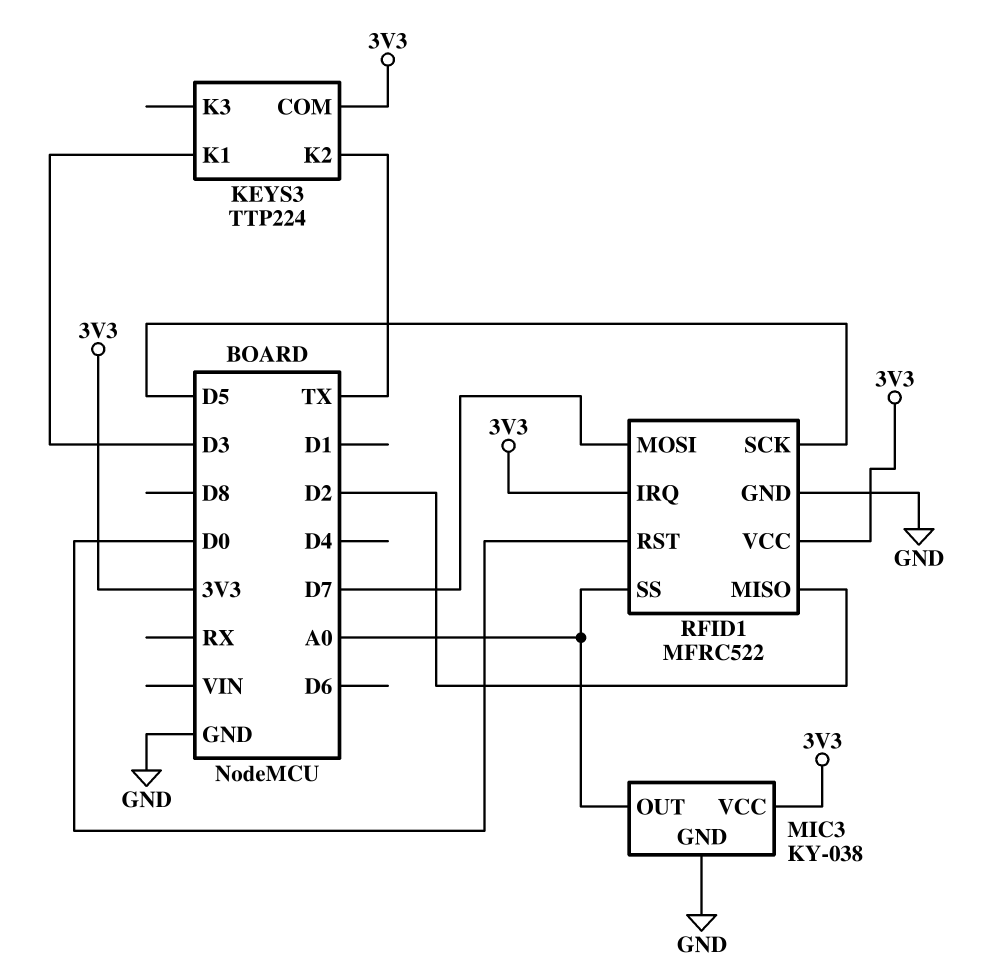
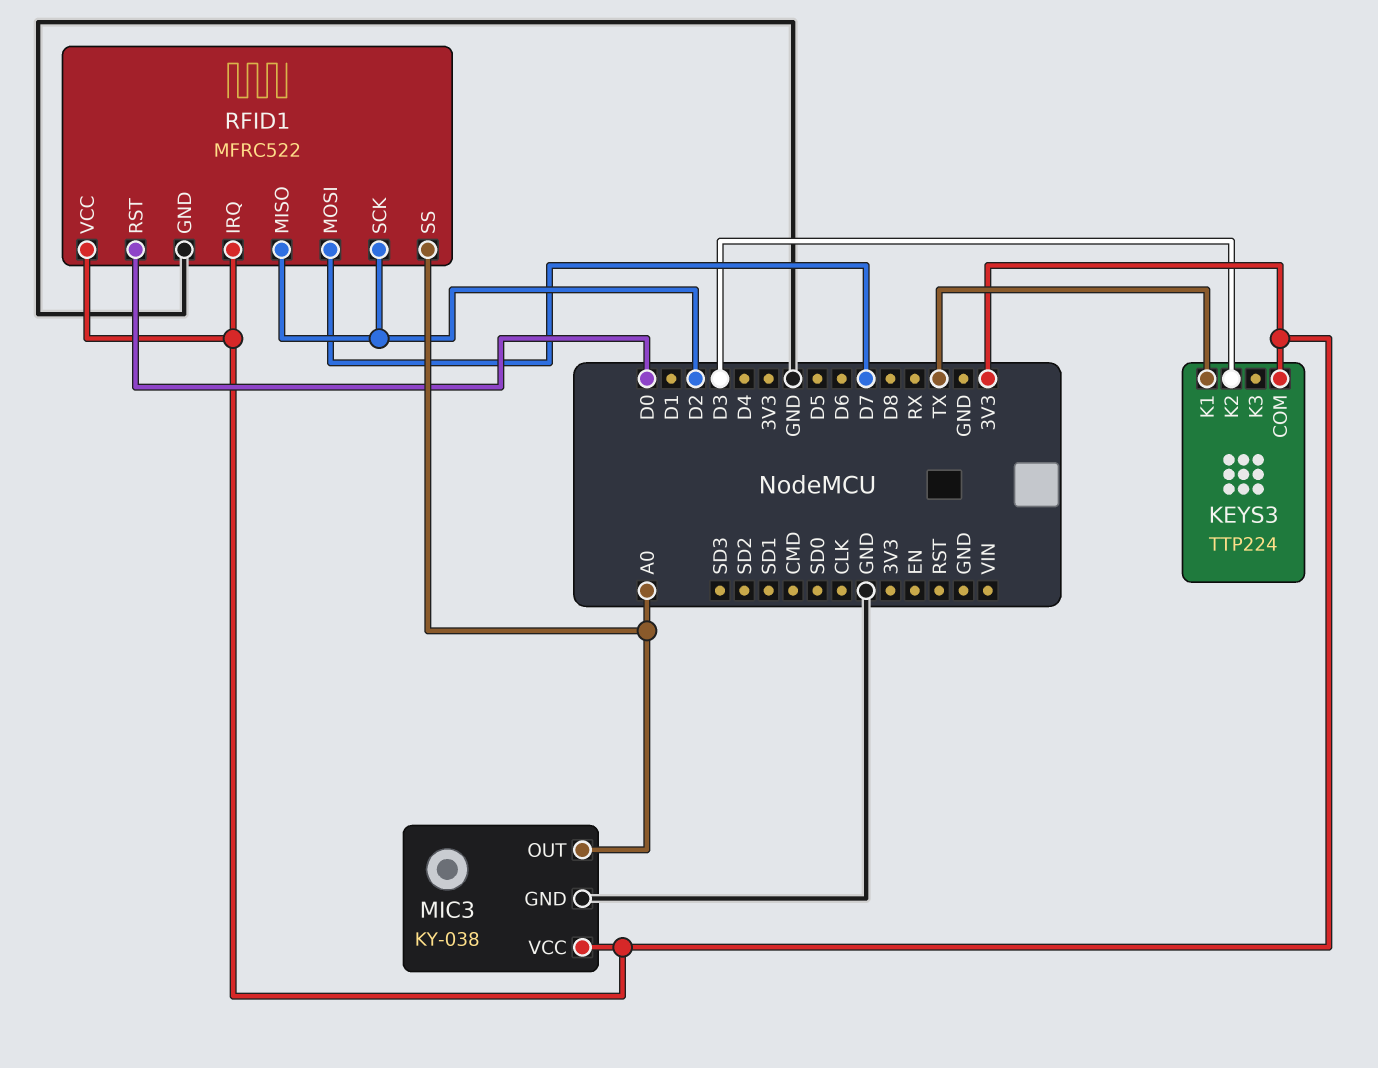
KEYS3 pin K1: D3 -> TX
KEYS3 pin K2: TX -> D3
RFID1 pin SCK: D5 -> D2

